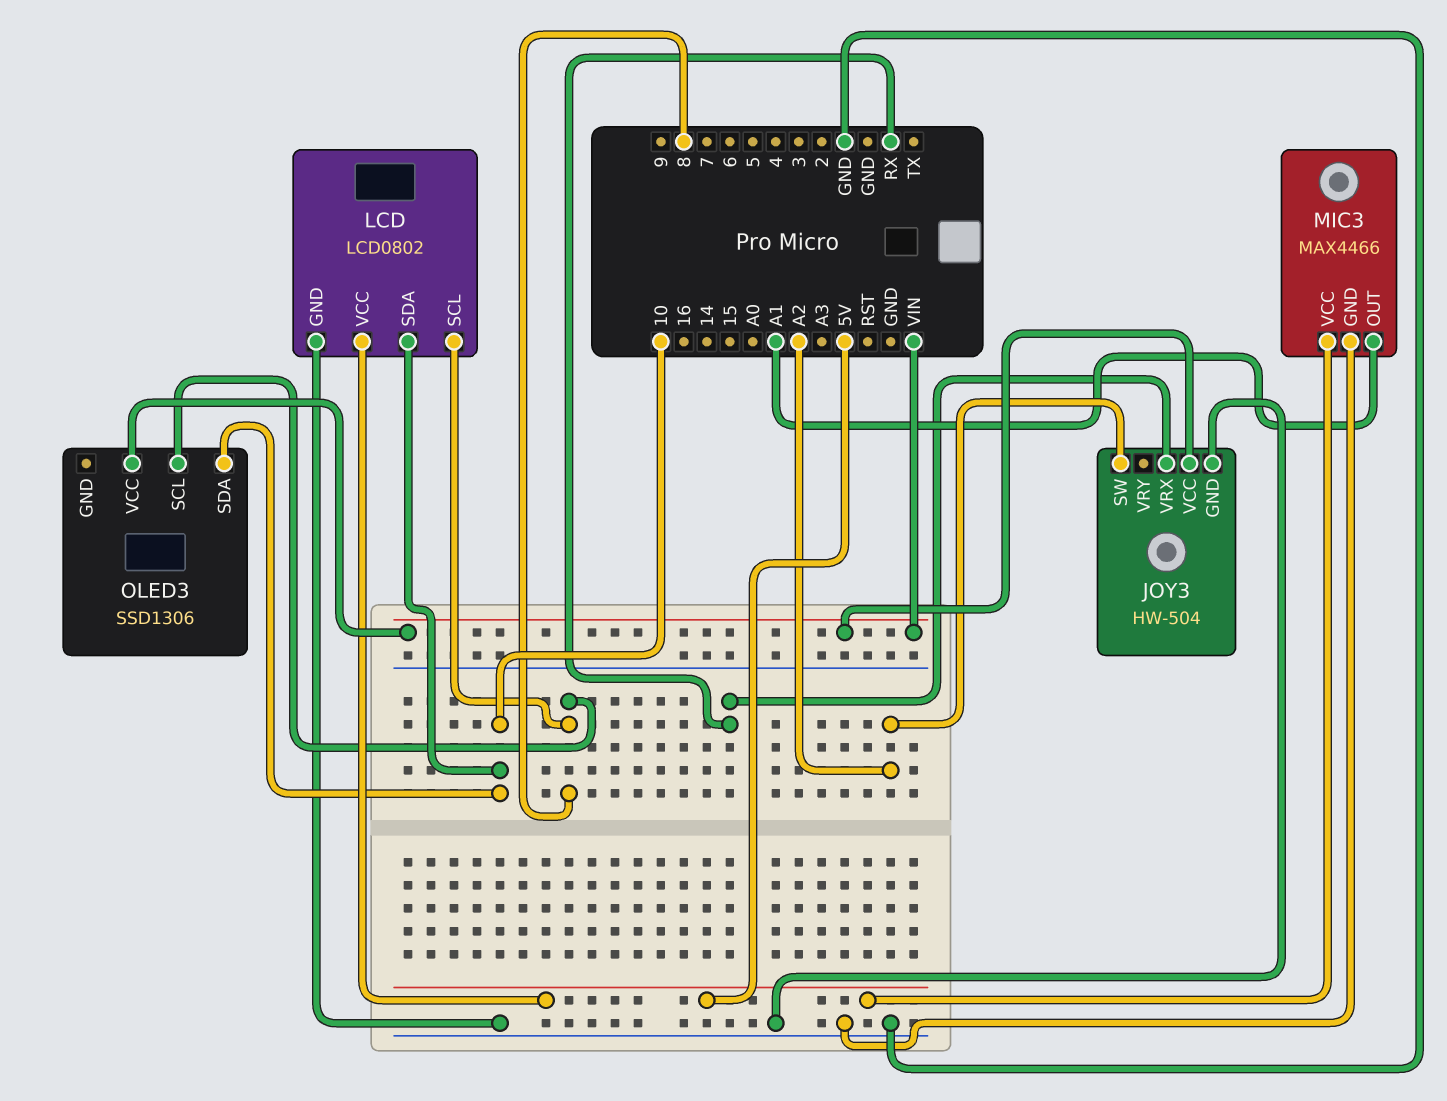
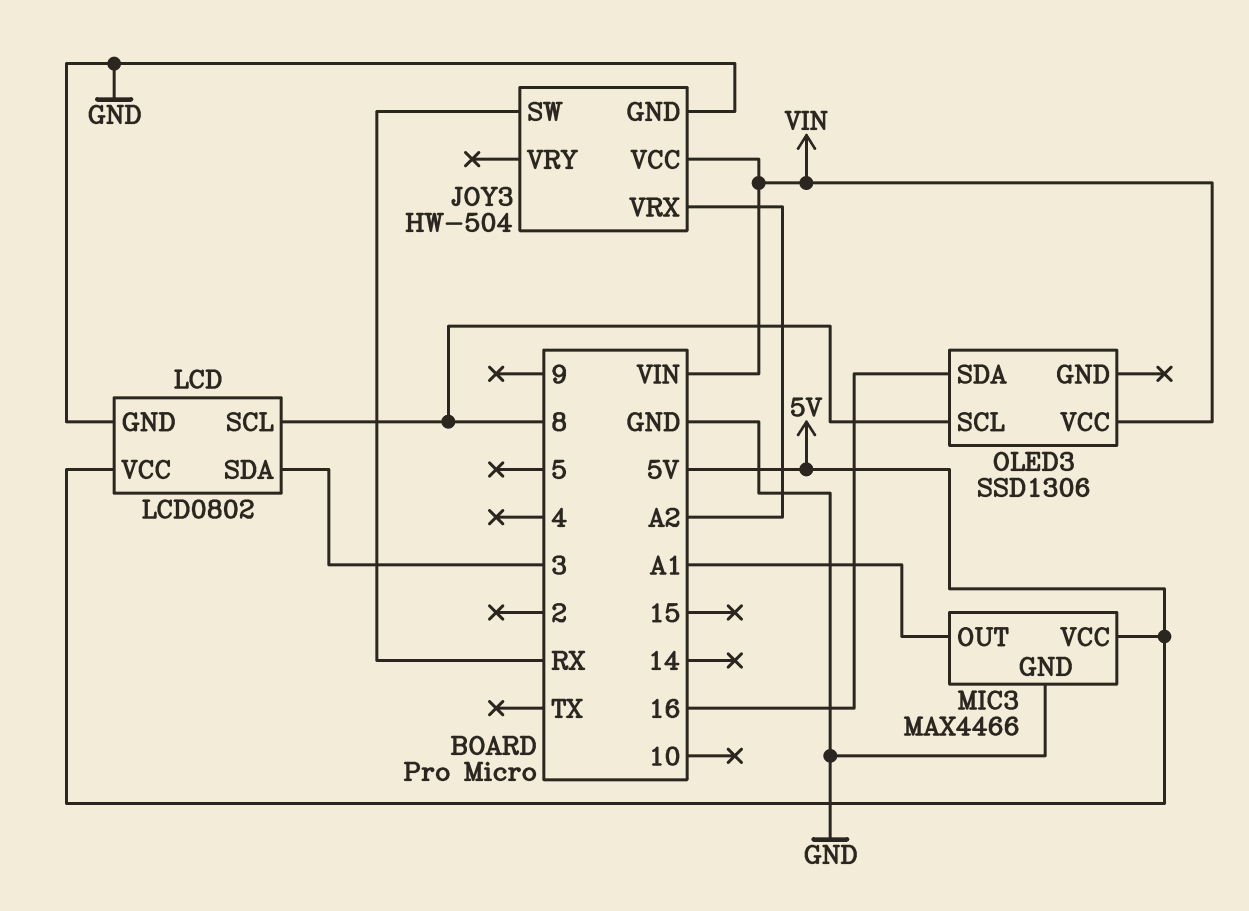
JOY3 pin SW: A2 -> RX
JOY3 pin VRX: RX -> A2
LCD pin SDA: 10 -> 3
OLED3 pin SDA: 10 -> 16

